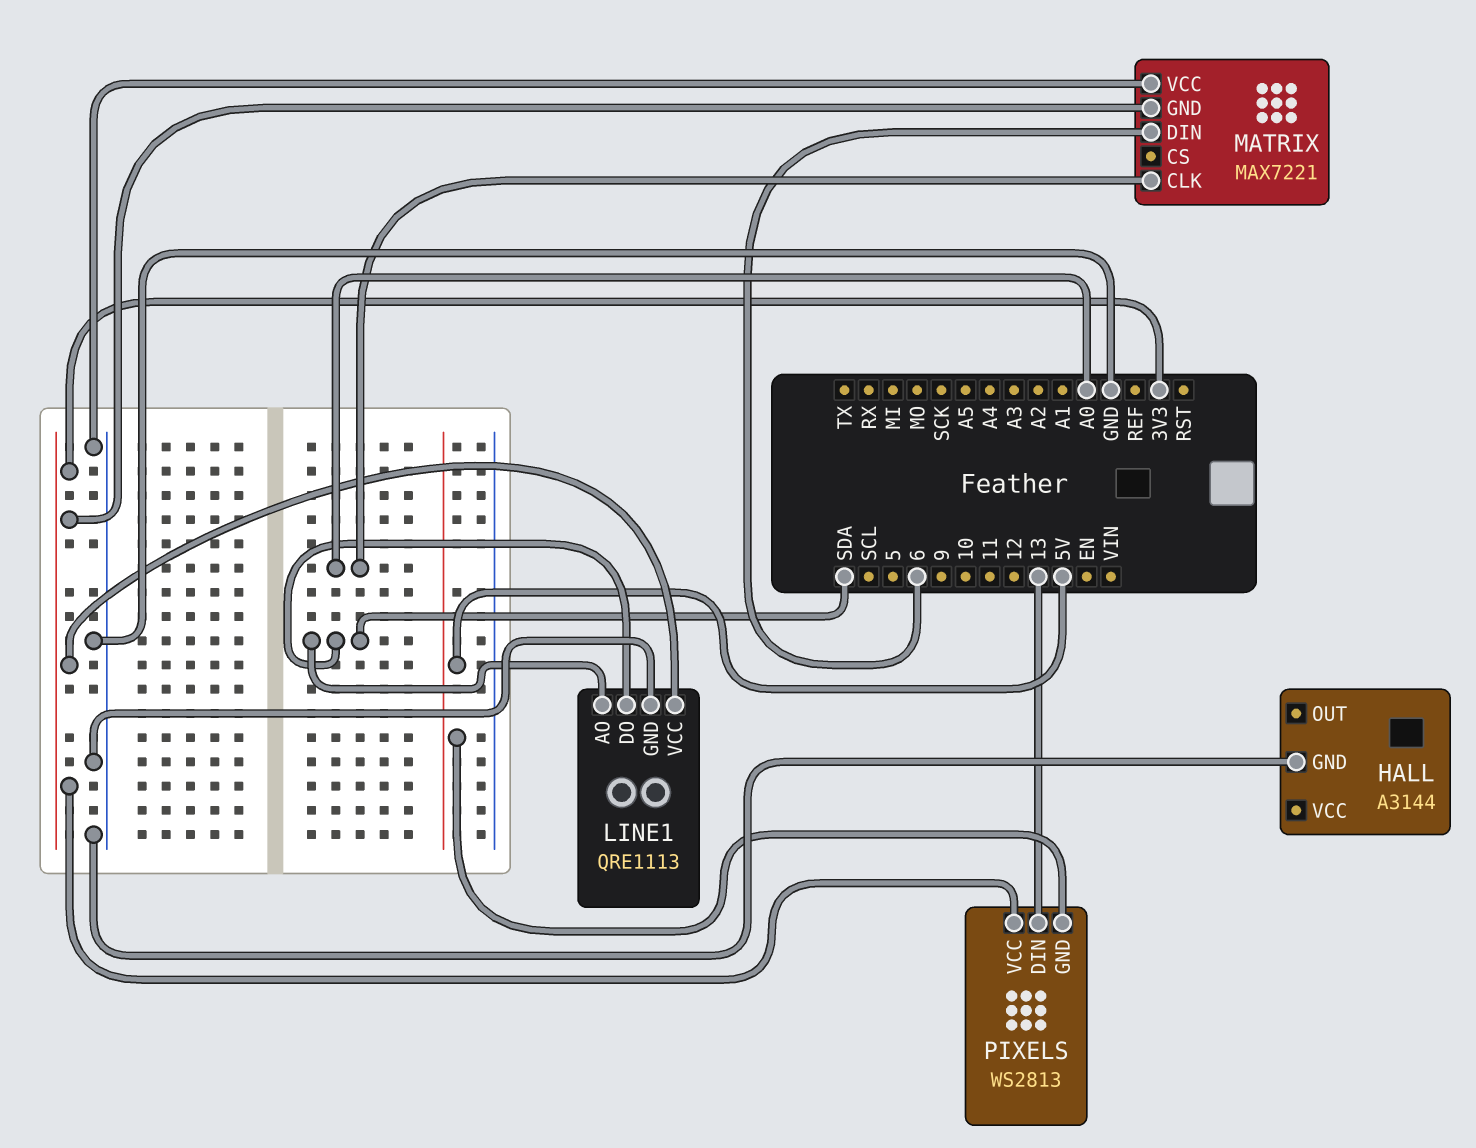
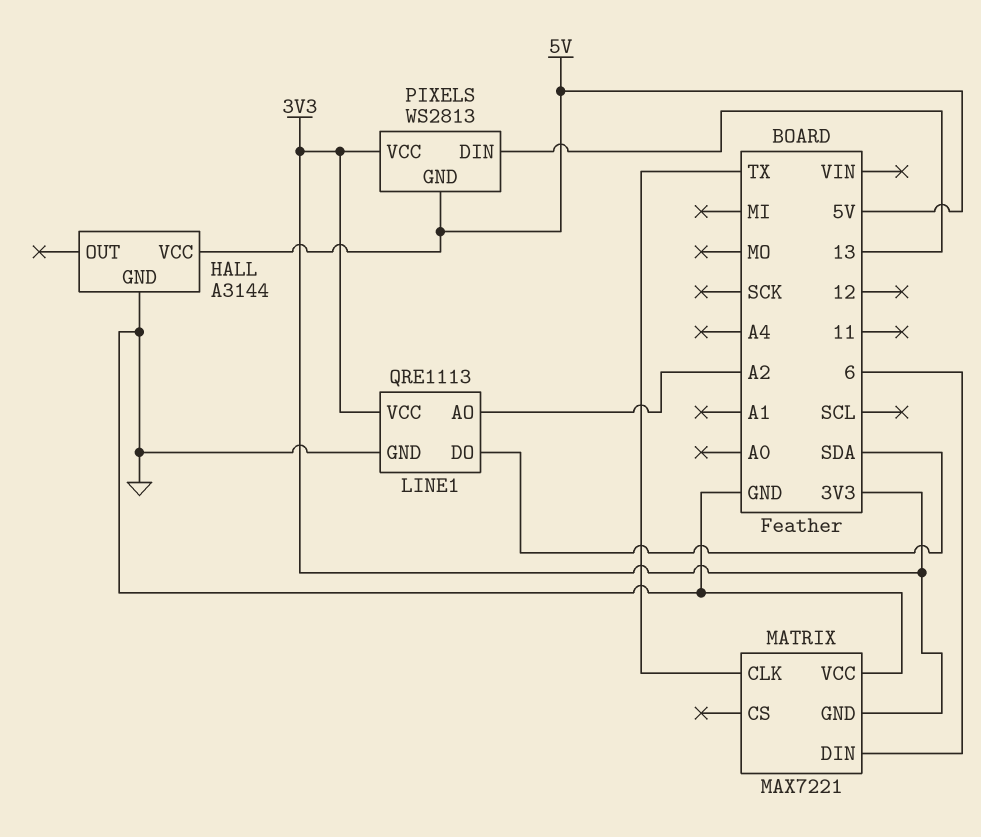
HALL pin VCC: none -> 5V
LINE1 pin AO: SDA -> A2
MATRIX pin CLK: A0 -> TX

